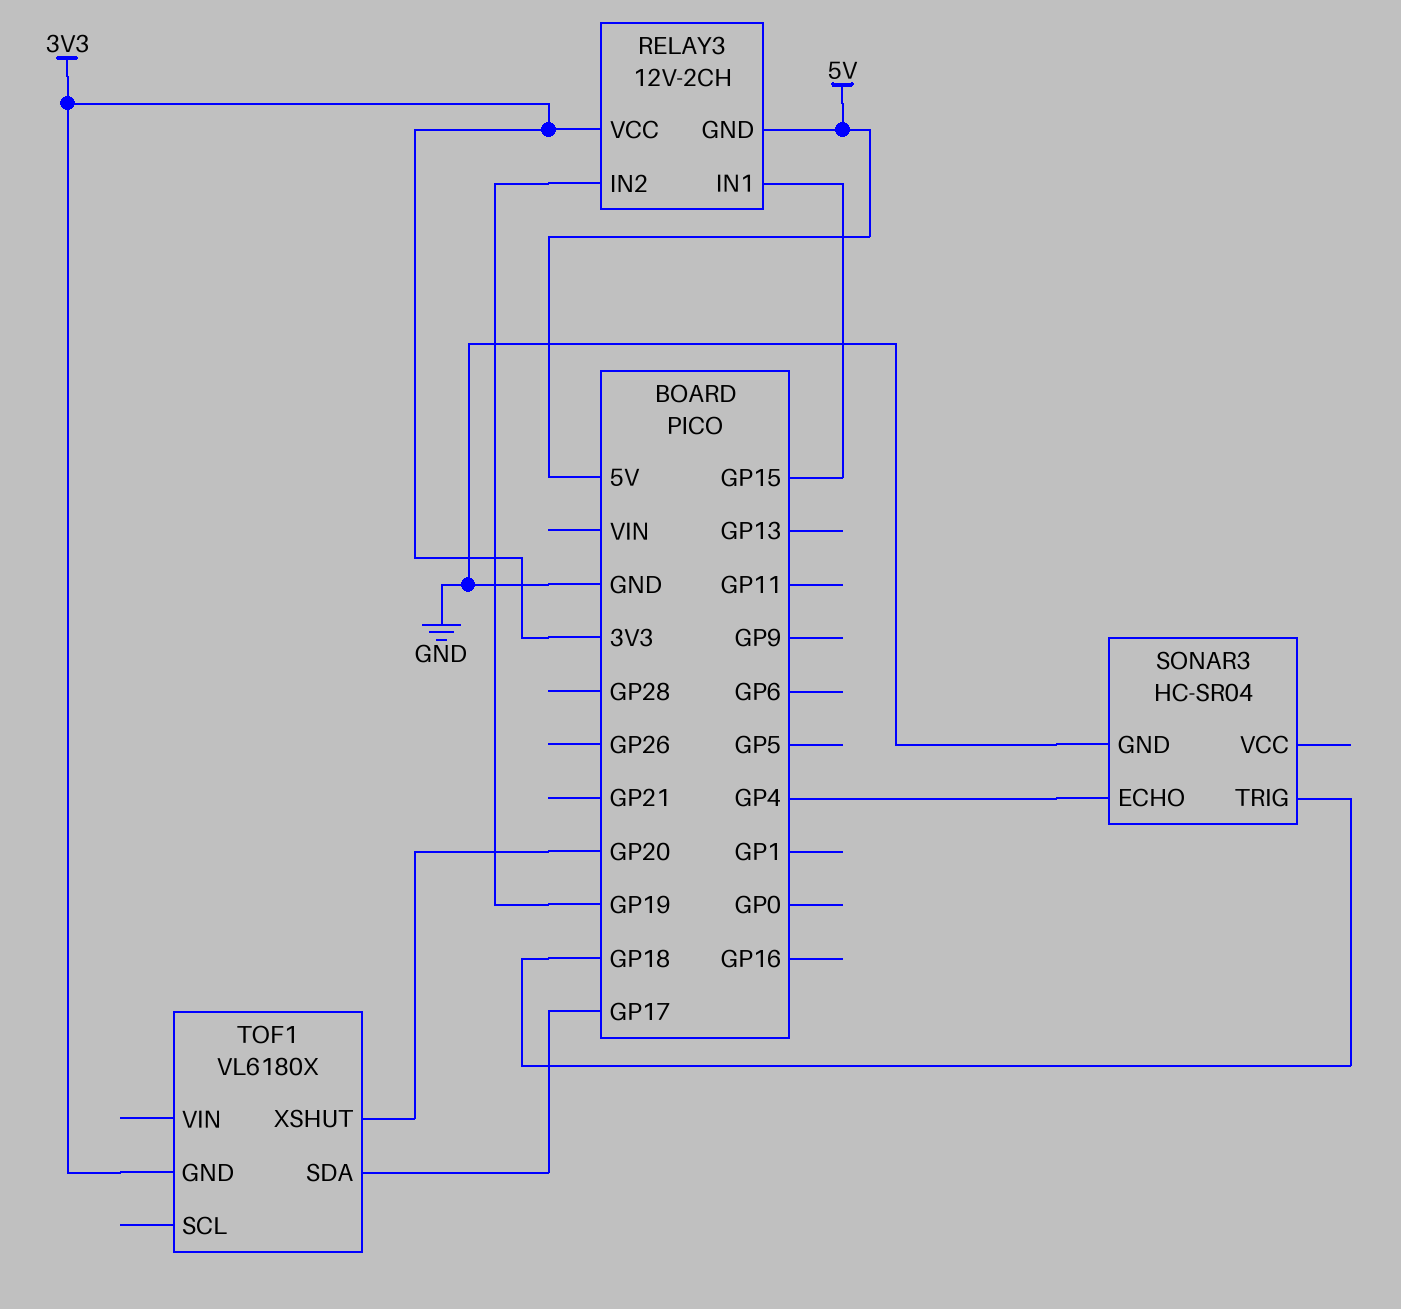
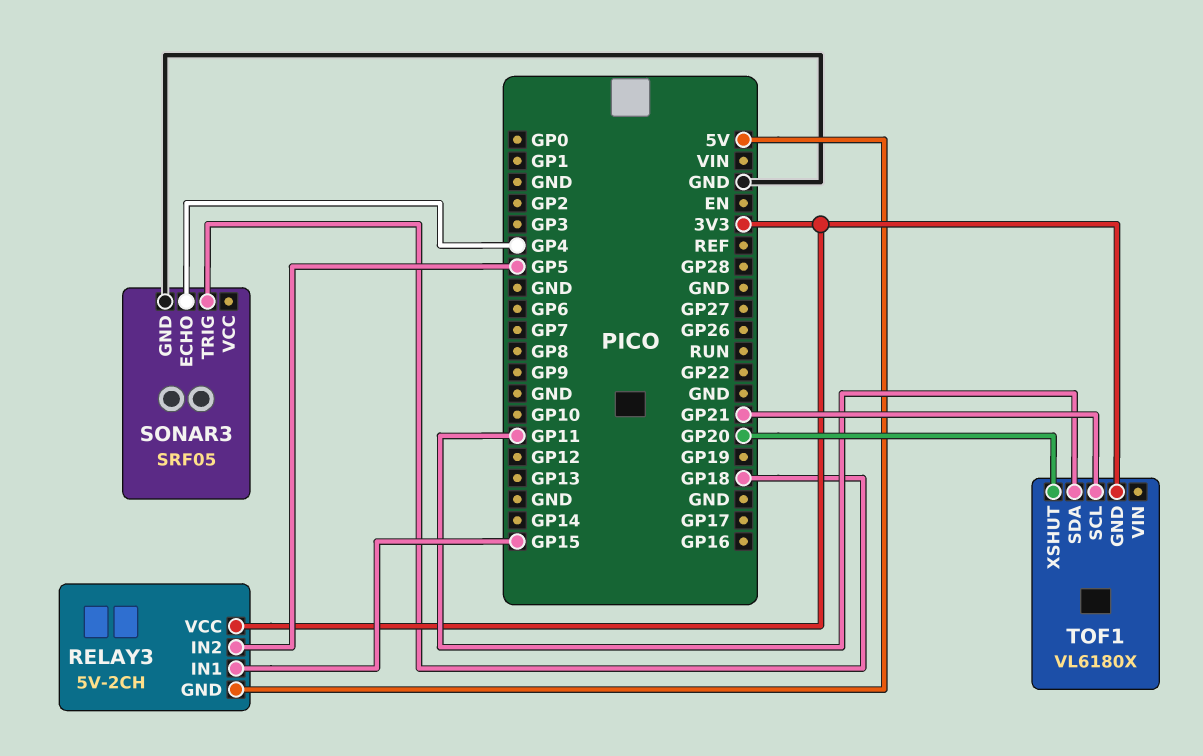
RELAY3: 12V-2CH -> 5V-2CH
RELAY3 pin IN2: GP19 -> GP5
SONAR3: HC-SR04 -> SRF05
TOF1 pin SCL: none -> GP21
TOF1 pin SDA: GP17 -> GP11

